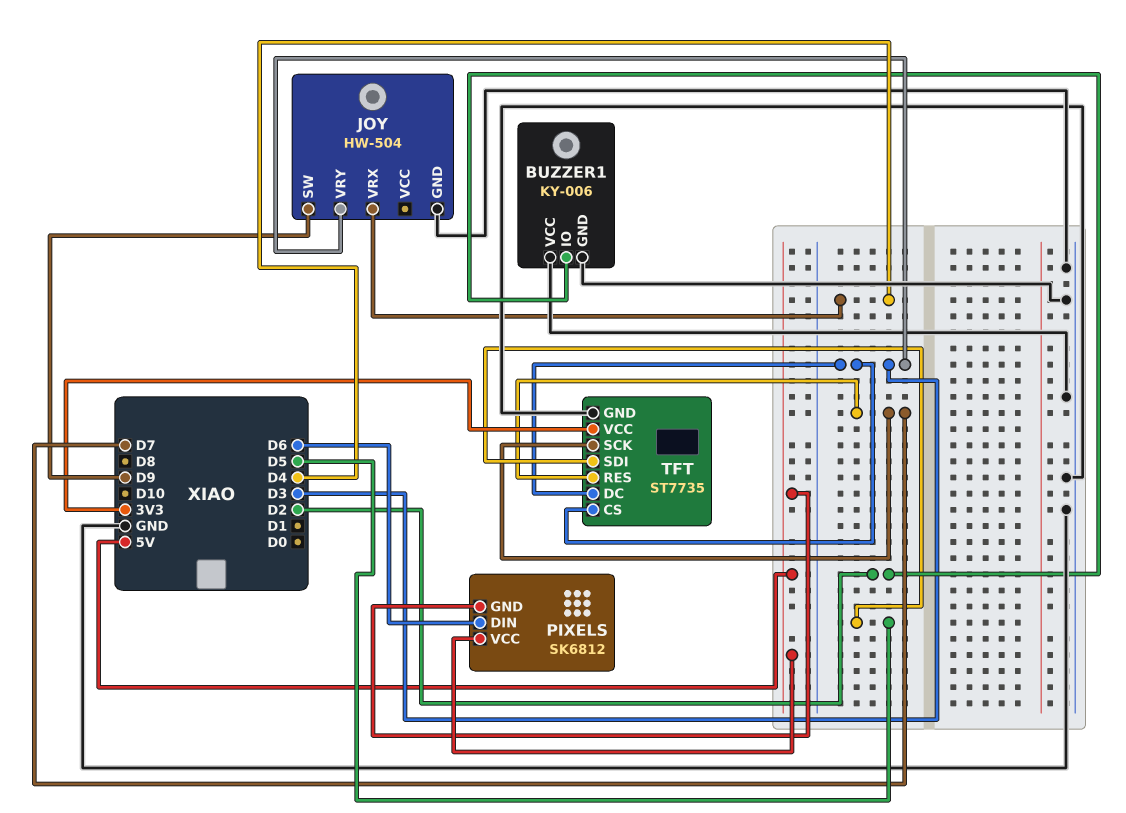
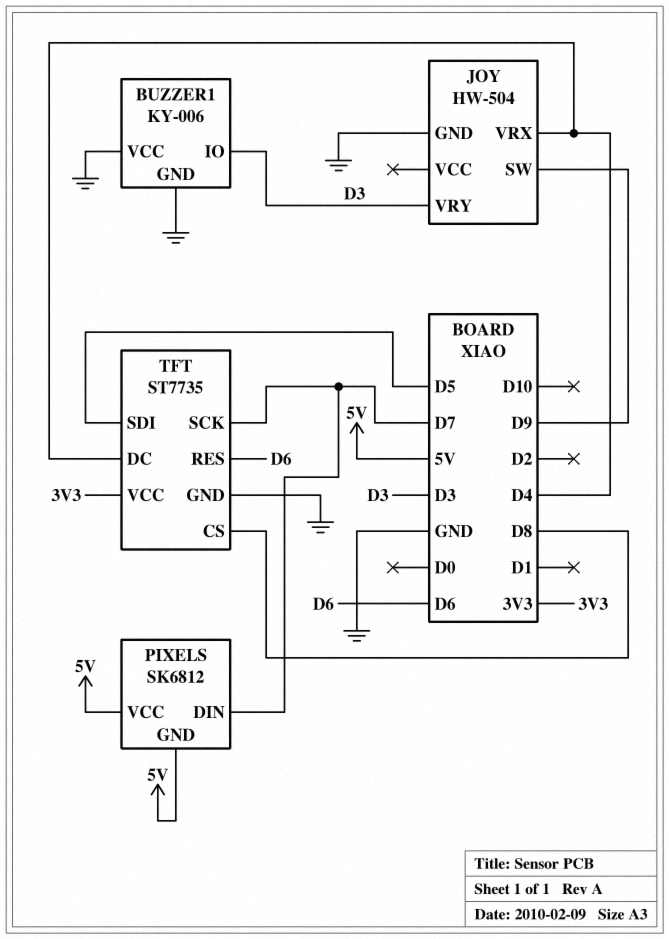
BUZZER1 pin IO: D2 -> D3
PIXELS pin DIN: D6 -> D7
TFT pin CS: D3 -> D8
TFT pin DC: D3 -> D4
TFT pin RES: D7 -> D6

